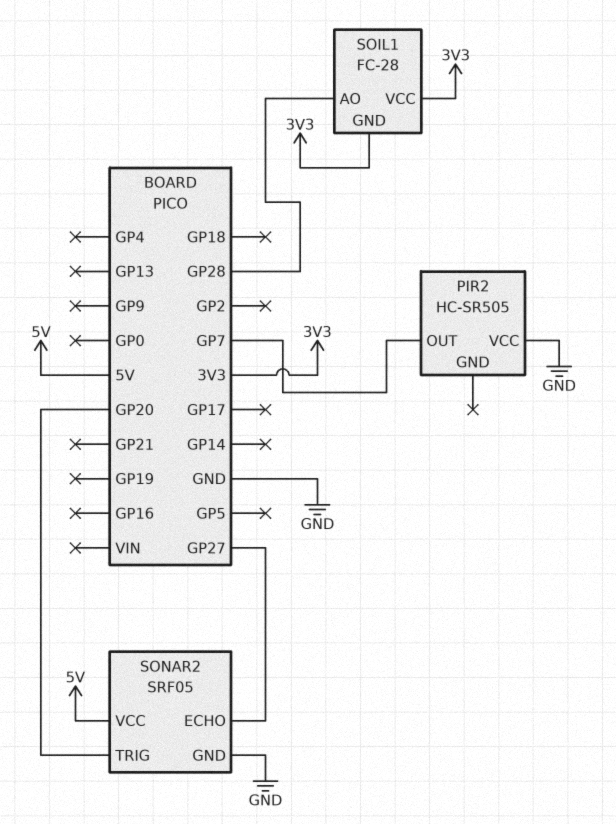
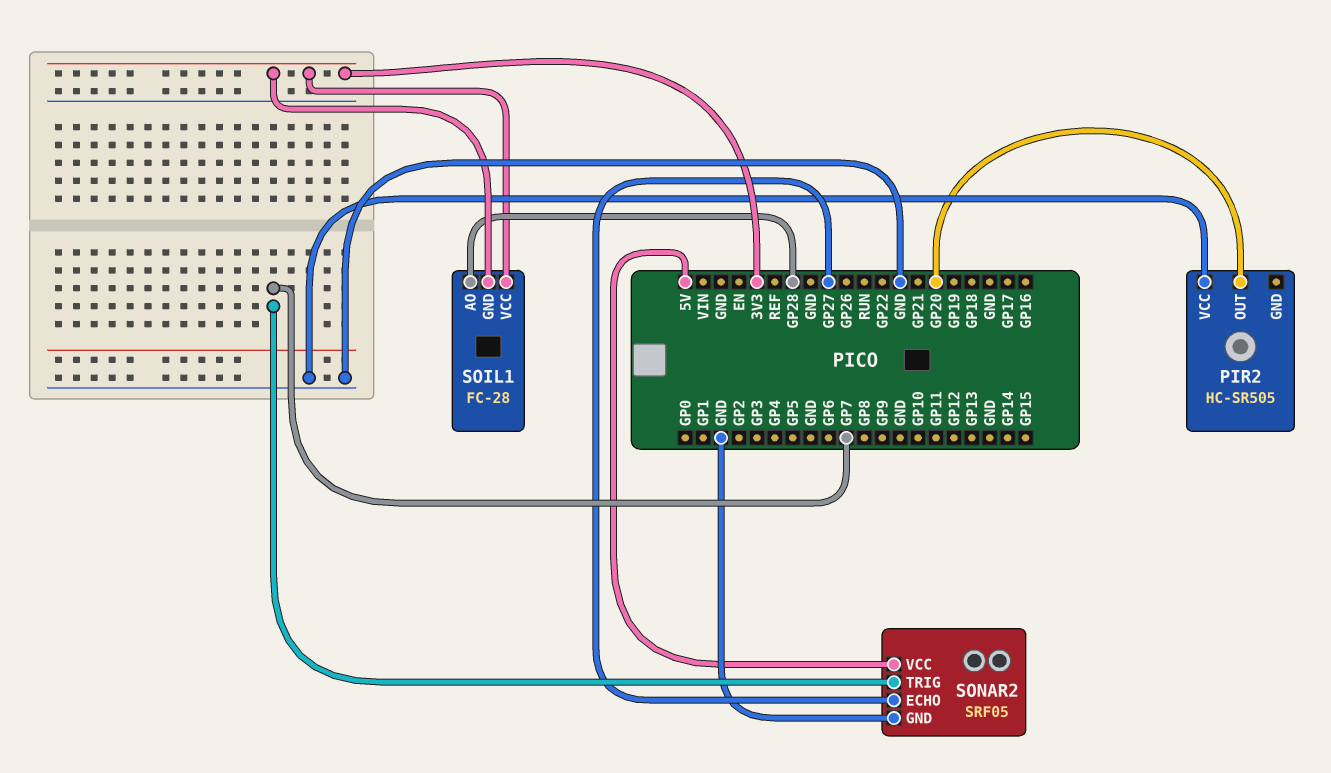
PIR2 pin OUT: GP7 -> GP20
SONAR2 pin TRIG: GP20 -> GP7

